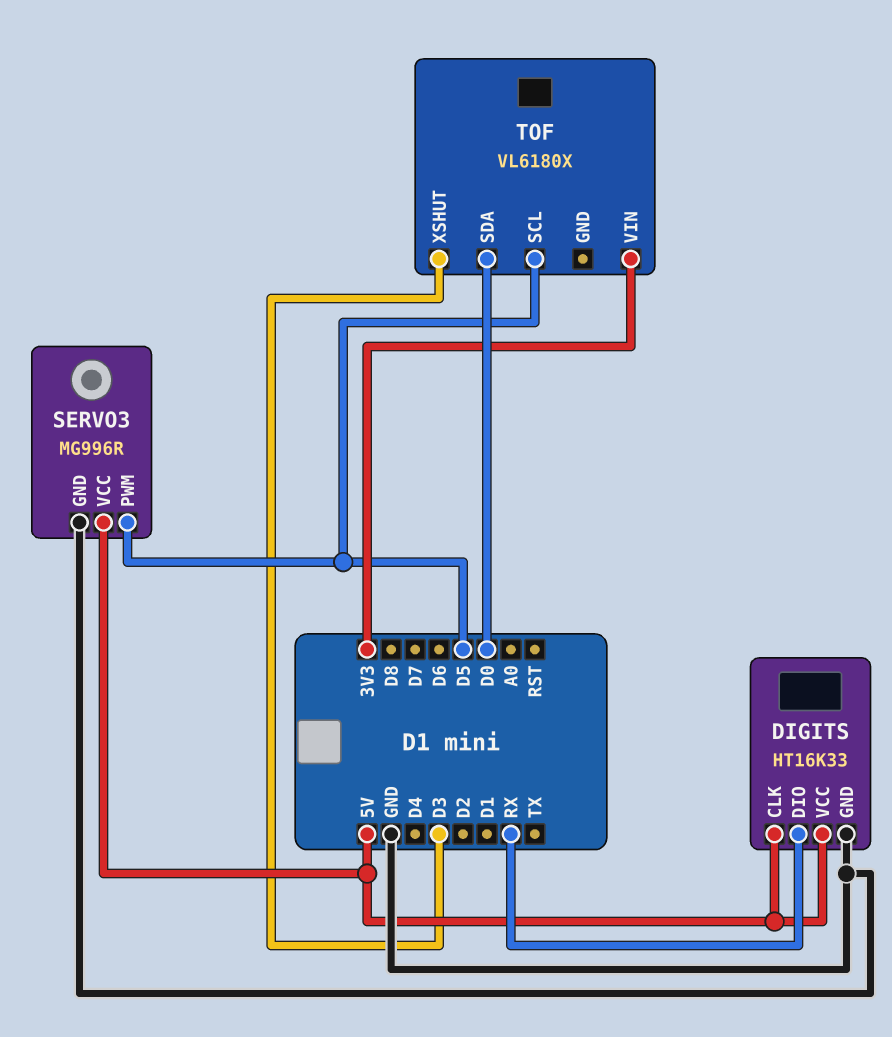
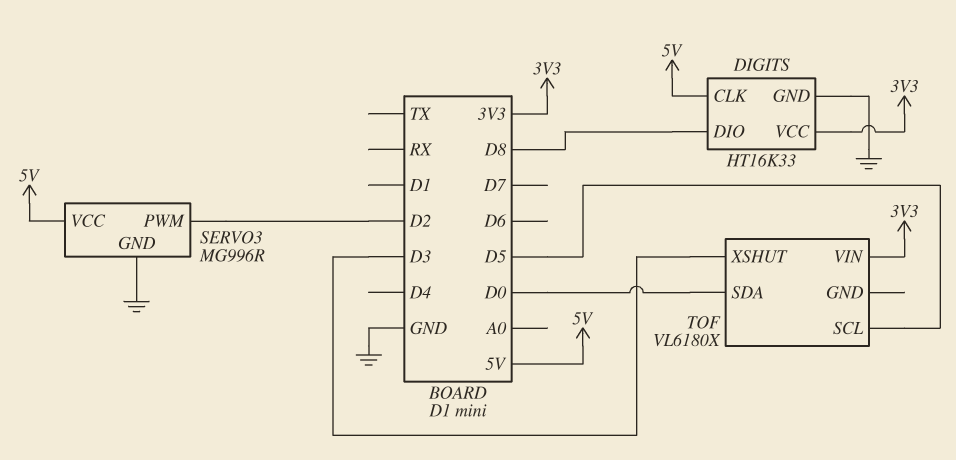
DIGITS pin DIO: RX -> D8
DIGITS pin VCC: 5V -> 3V3
SERVO3 pin PWM: D5 -> D2

